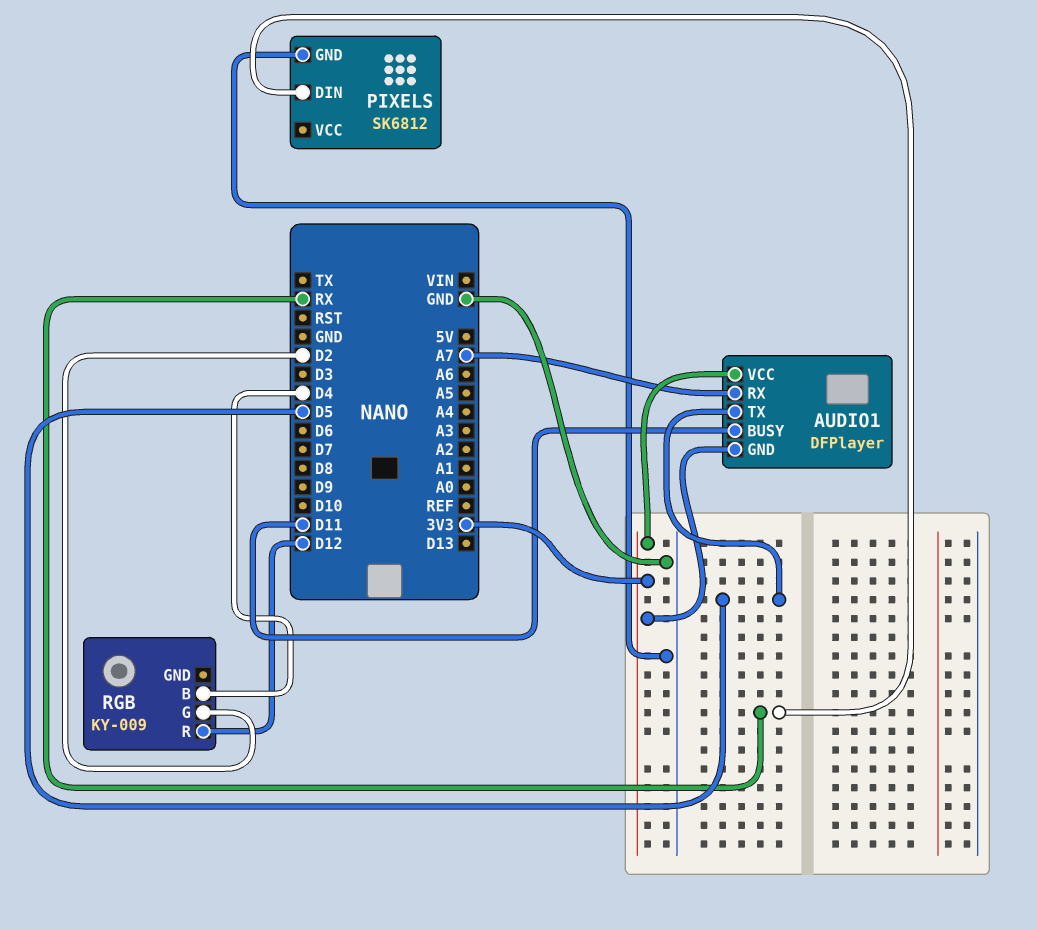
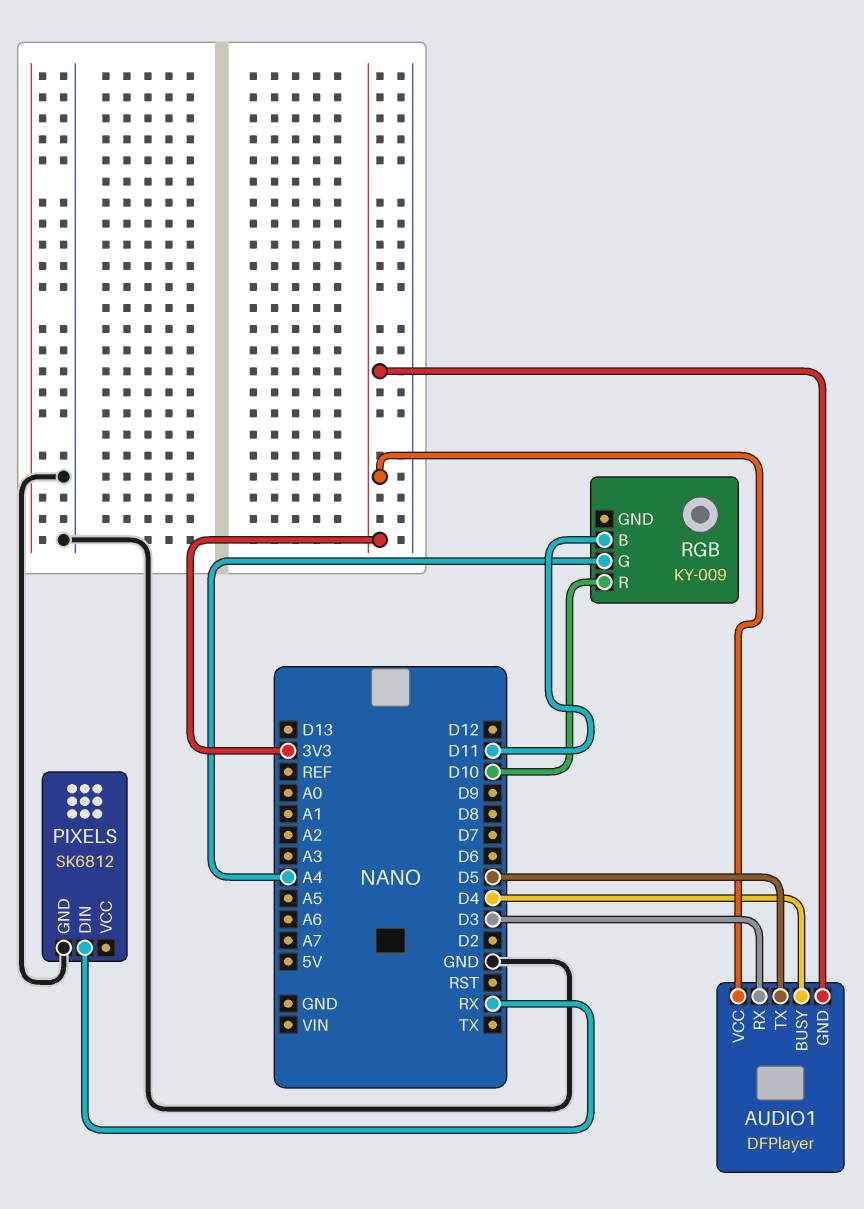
AUDIO1 pin BUSY: D11 -> D4
AUDIO1 pin RX: A7 -> D3
RGB pin B: D4 -> D11
RGB pin G: D2 -> A4
RGB pin R: D12 -> D10

